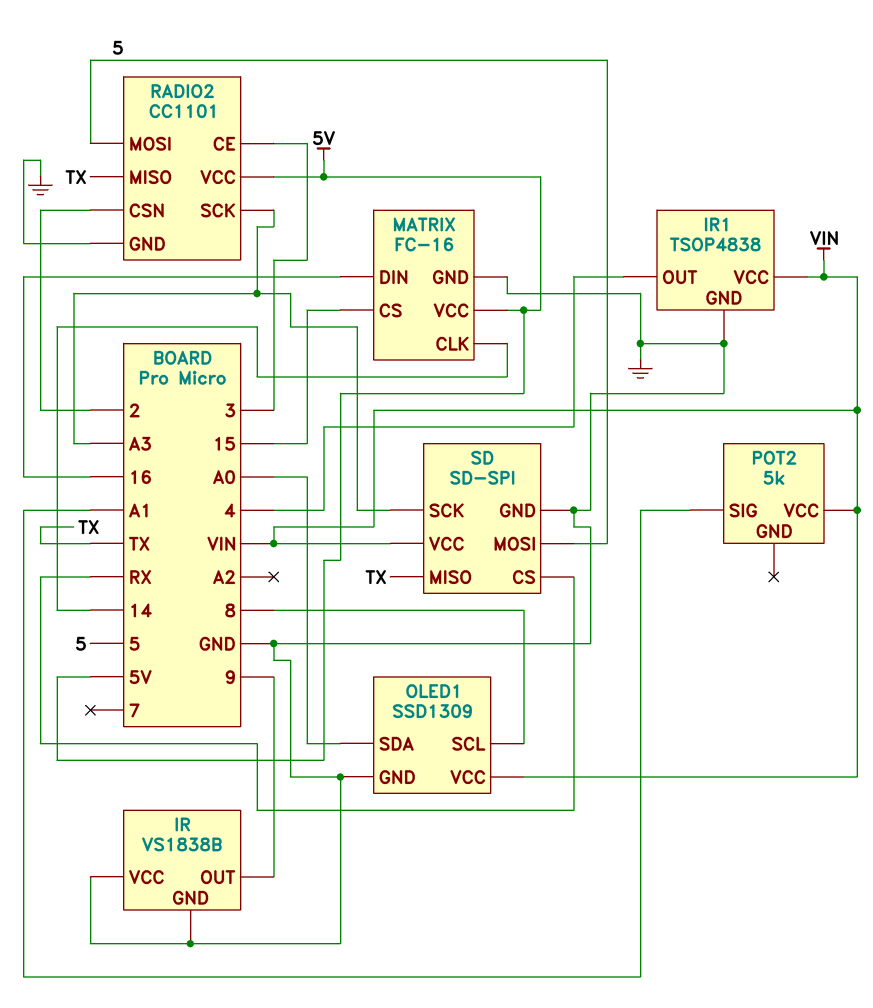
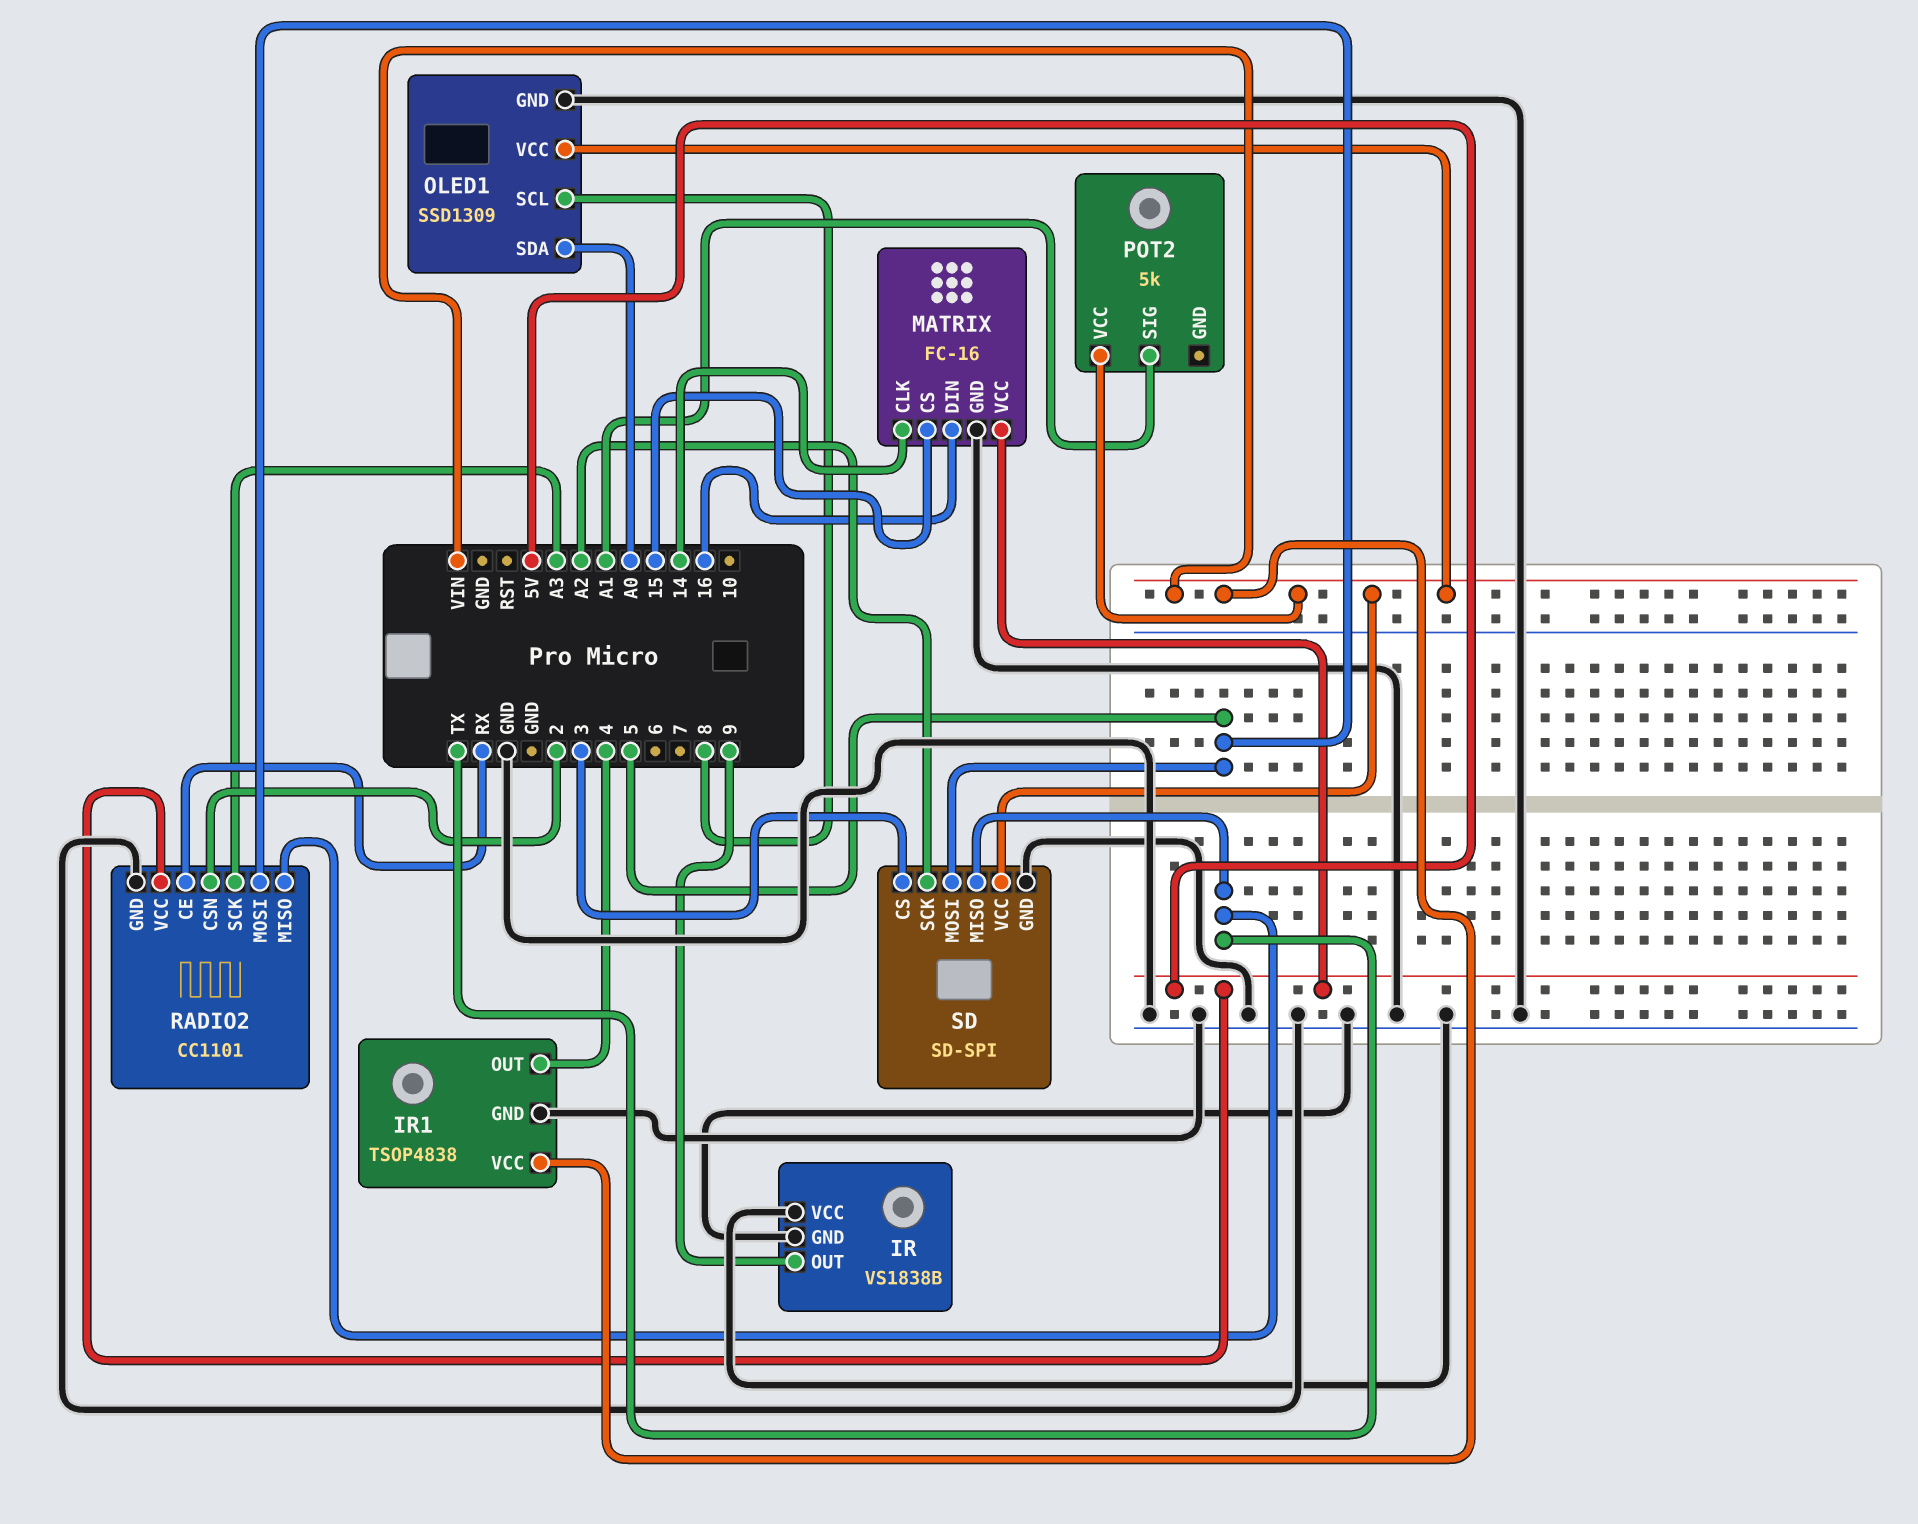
RADIO2 pin CE: 3 -> RX
SD pin CS: RX -> 3
SD pin SCK: A3 -> A2

